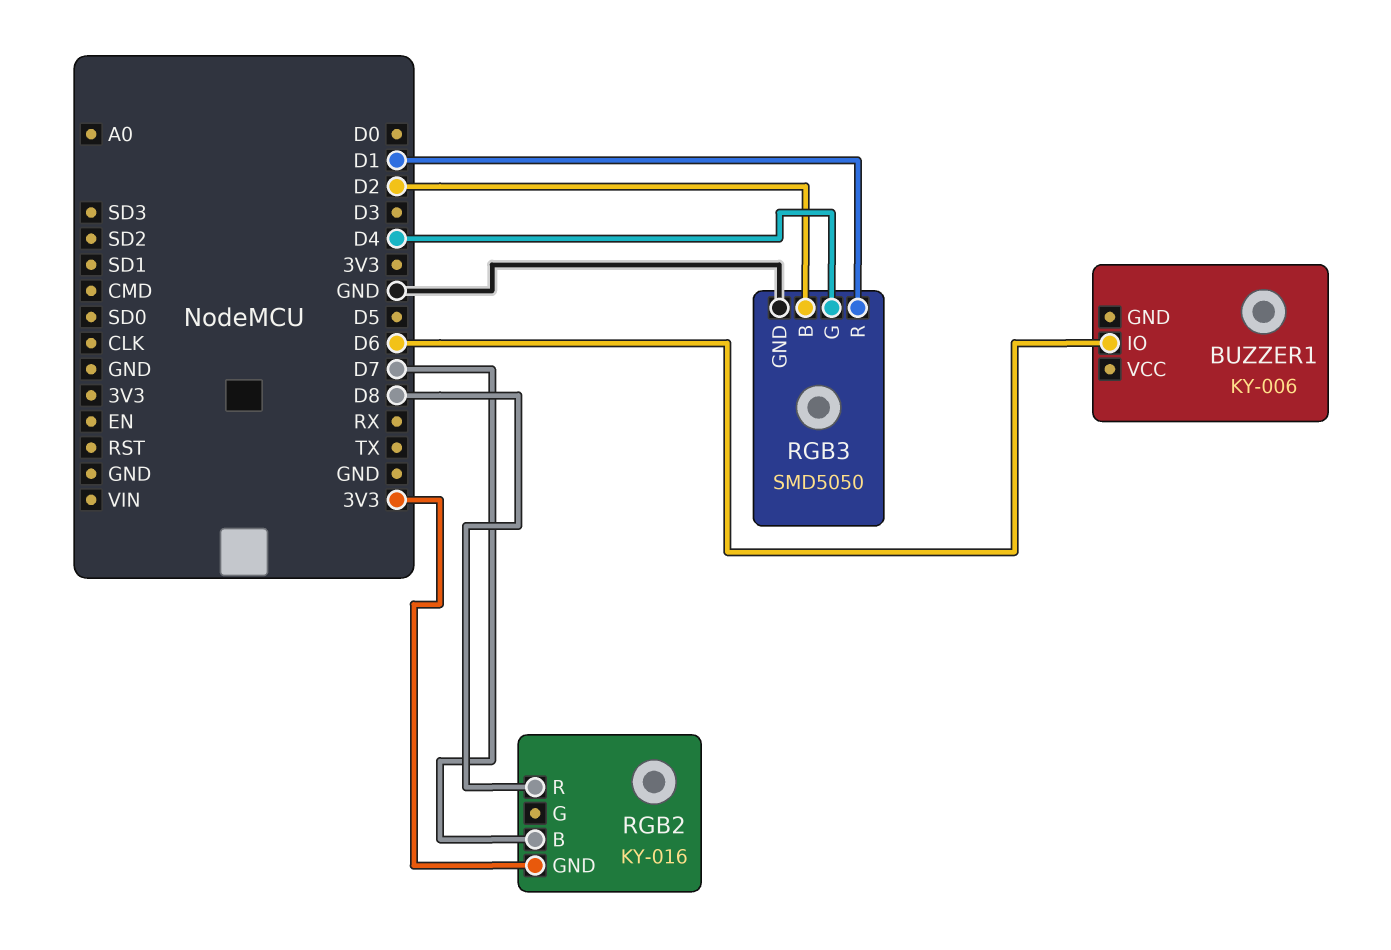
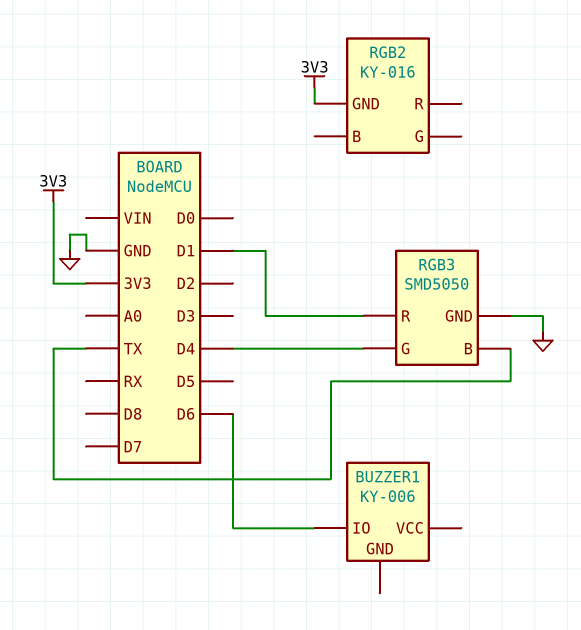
RGB2 pin B: D7 -> none
RGB2 pin R: D8 -> none
RGB3 pin B: D2 -> TX

